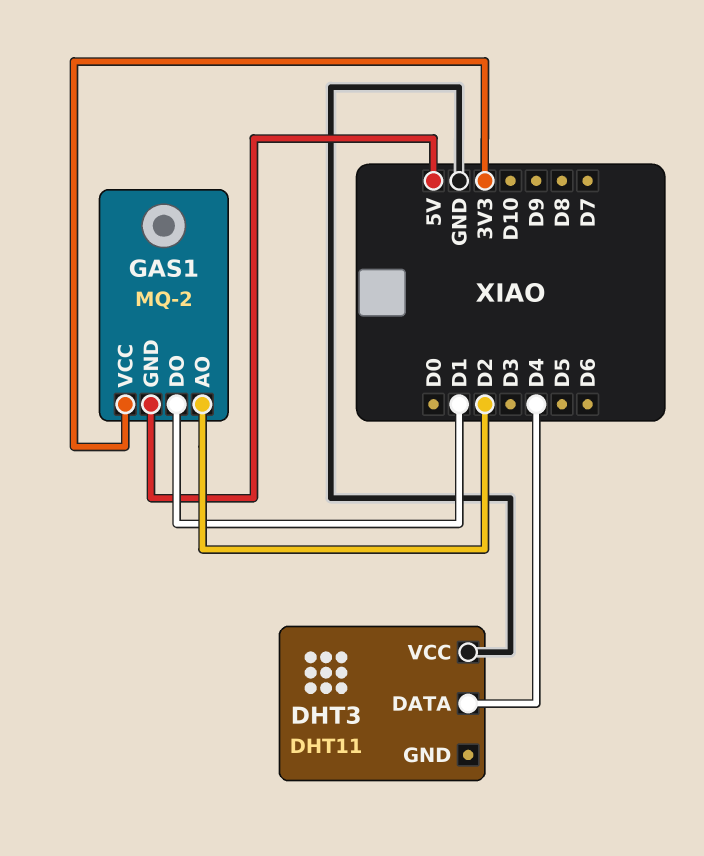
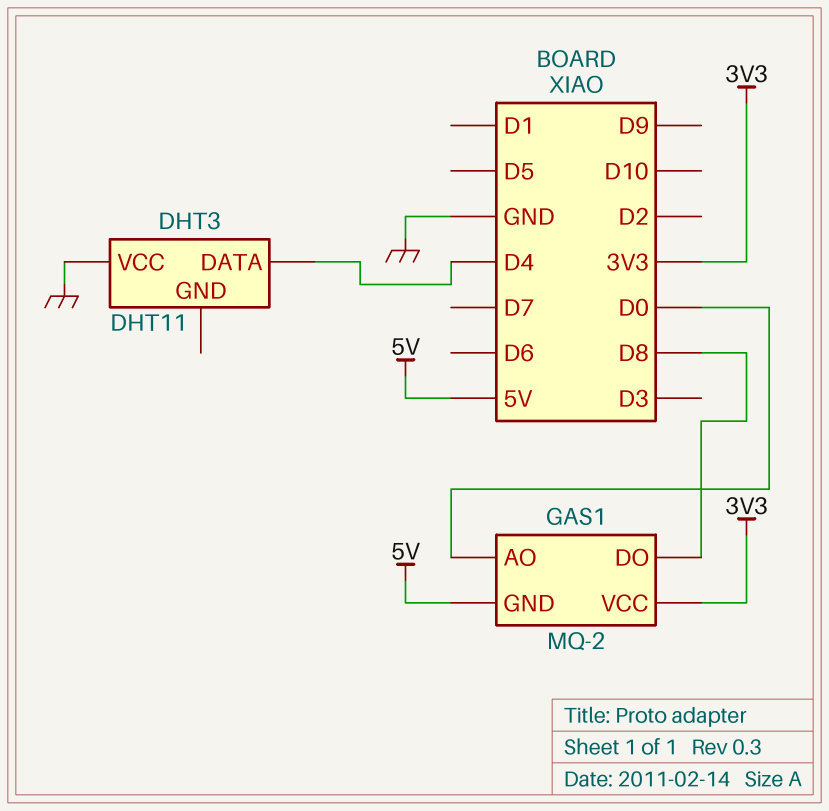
GAS1 pin AO: D2 -> D0
GAS1 pin DO: D1 -> D8

